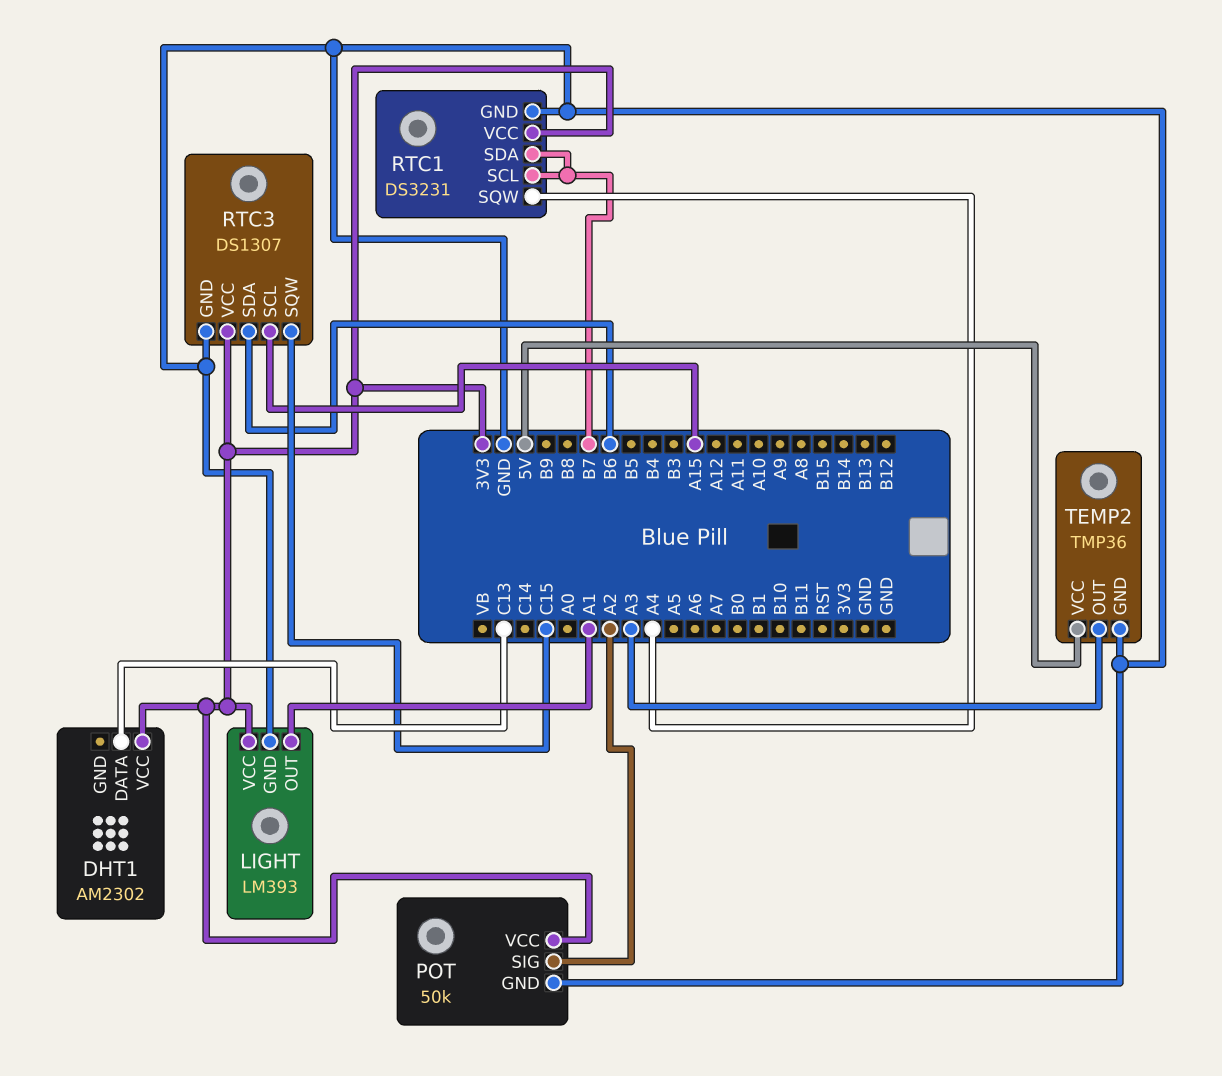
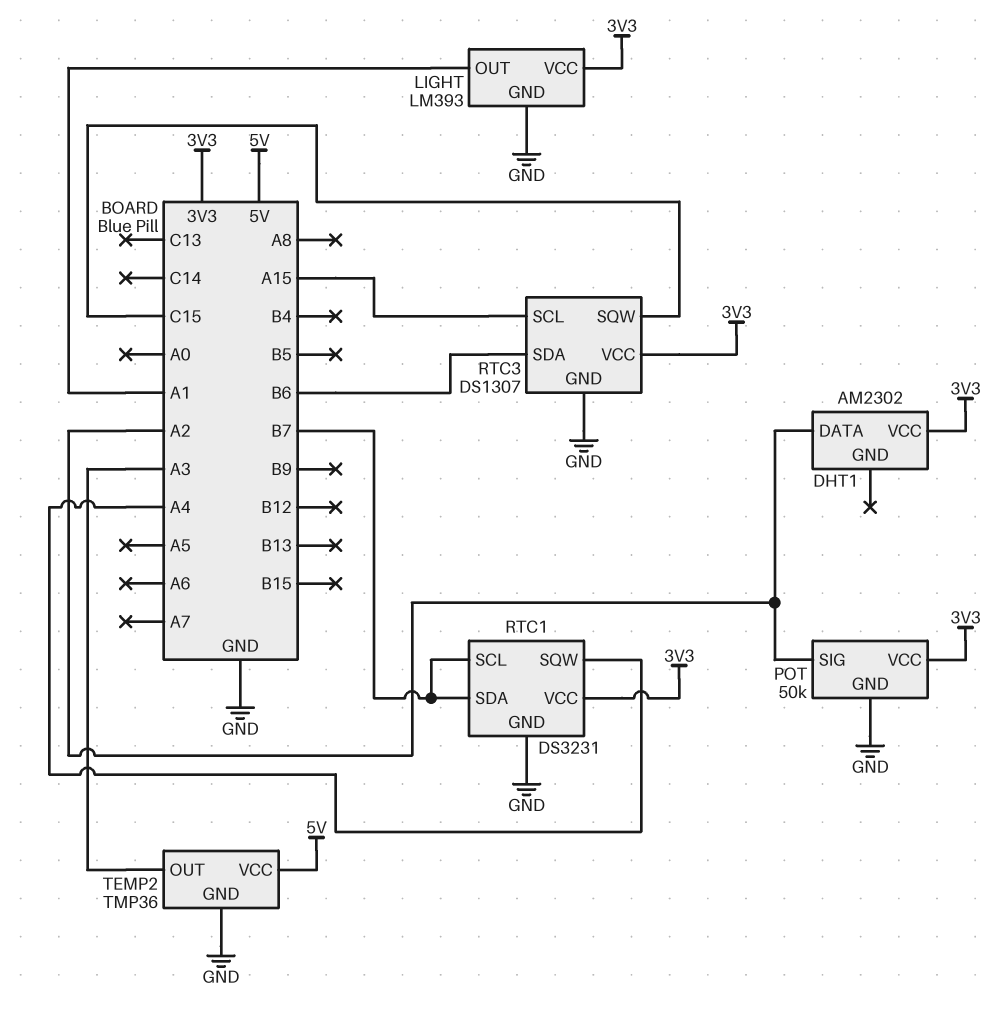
DHT1 pin DATA: C13 -> A2

